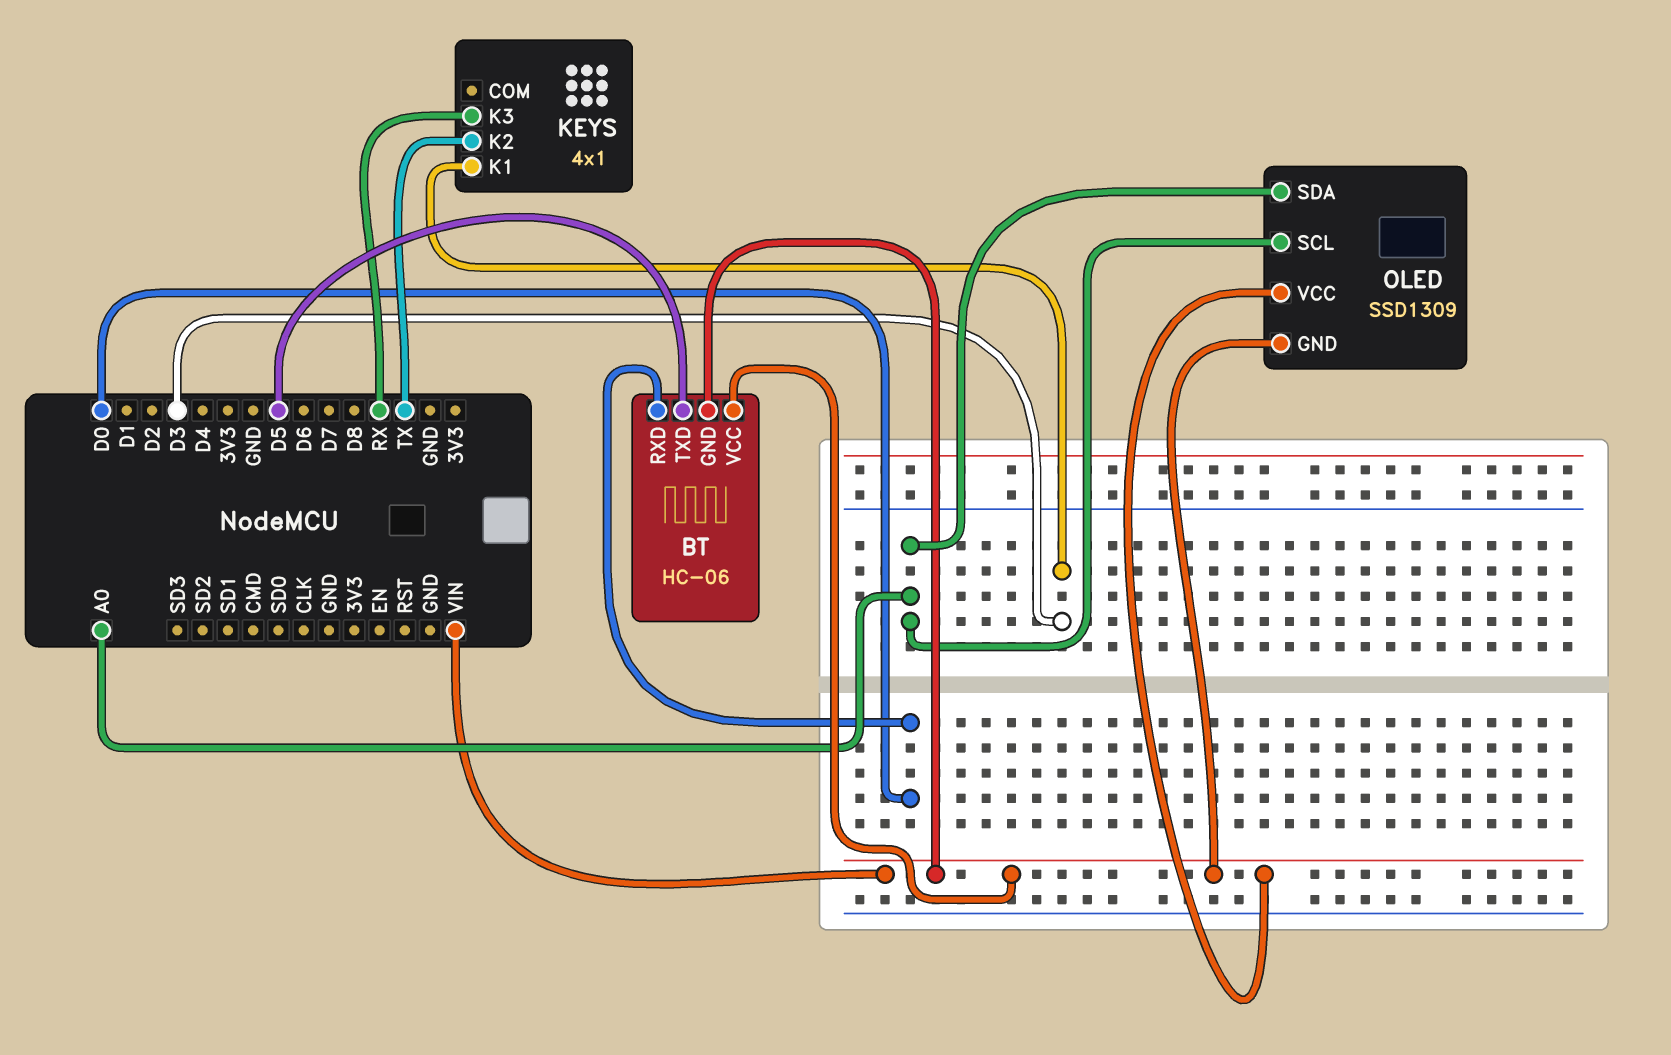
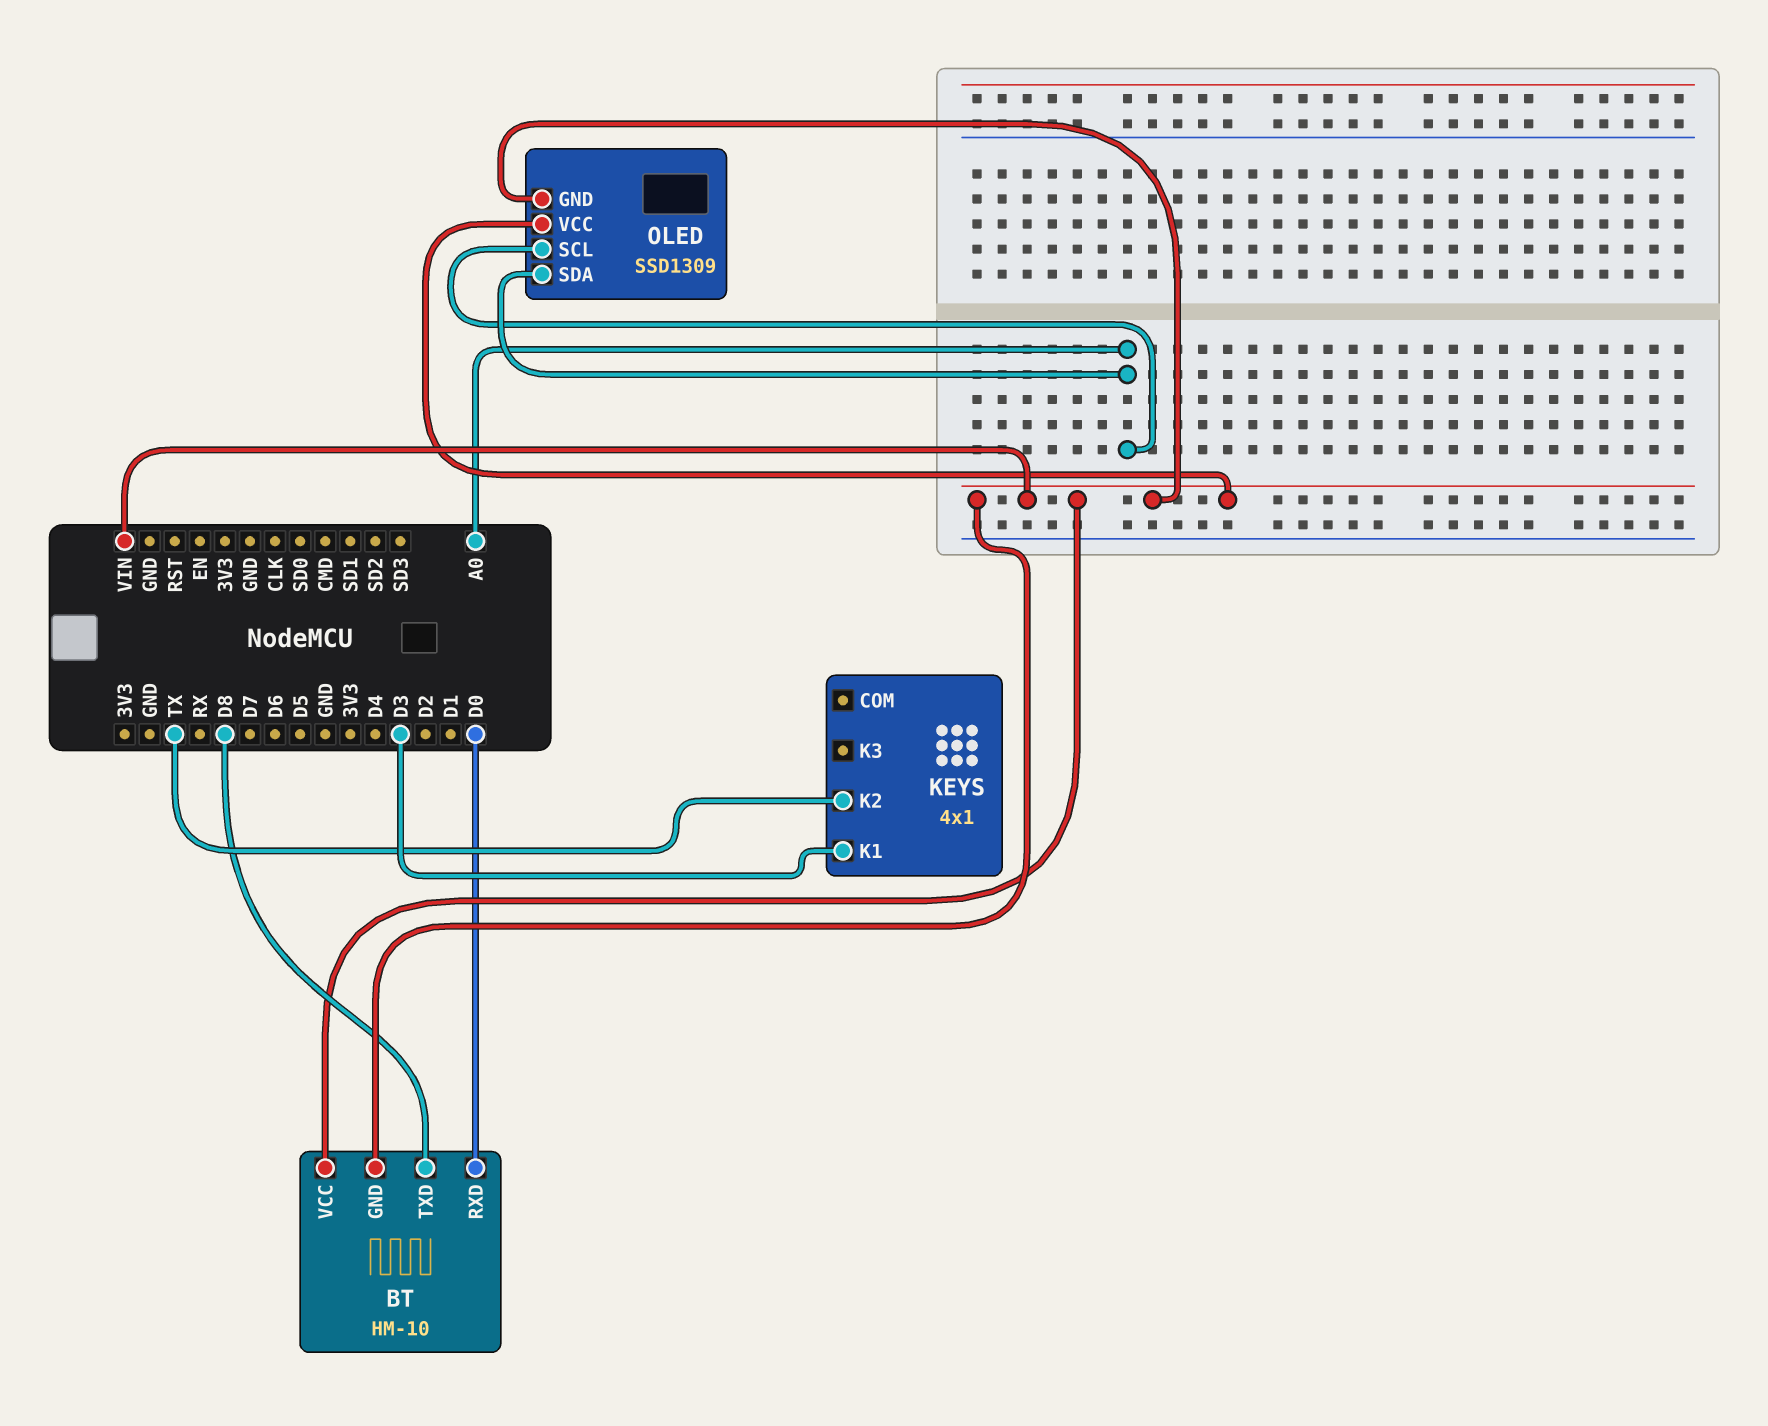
BT: HC-06 -> HM-10
BT pin TXD: D5 -> D8
KEYS pin K3: RX -> none

